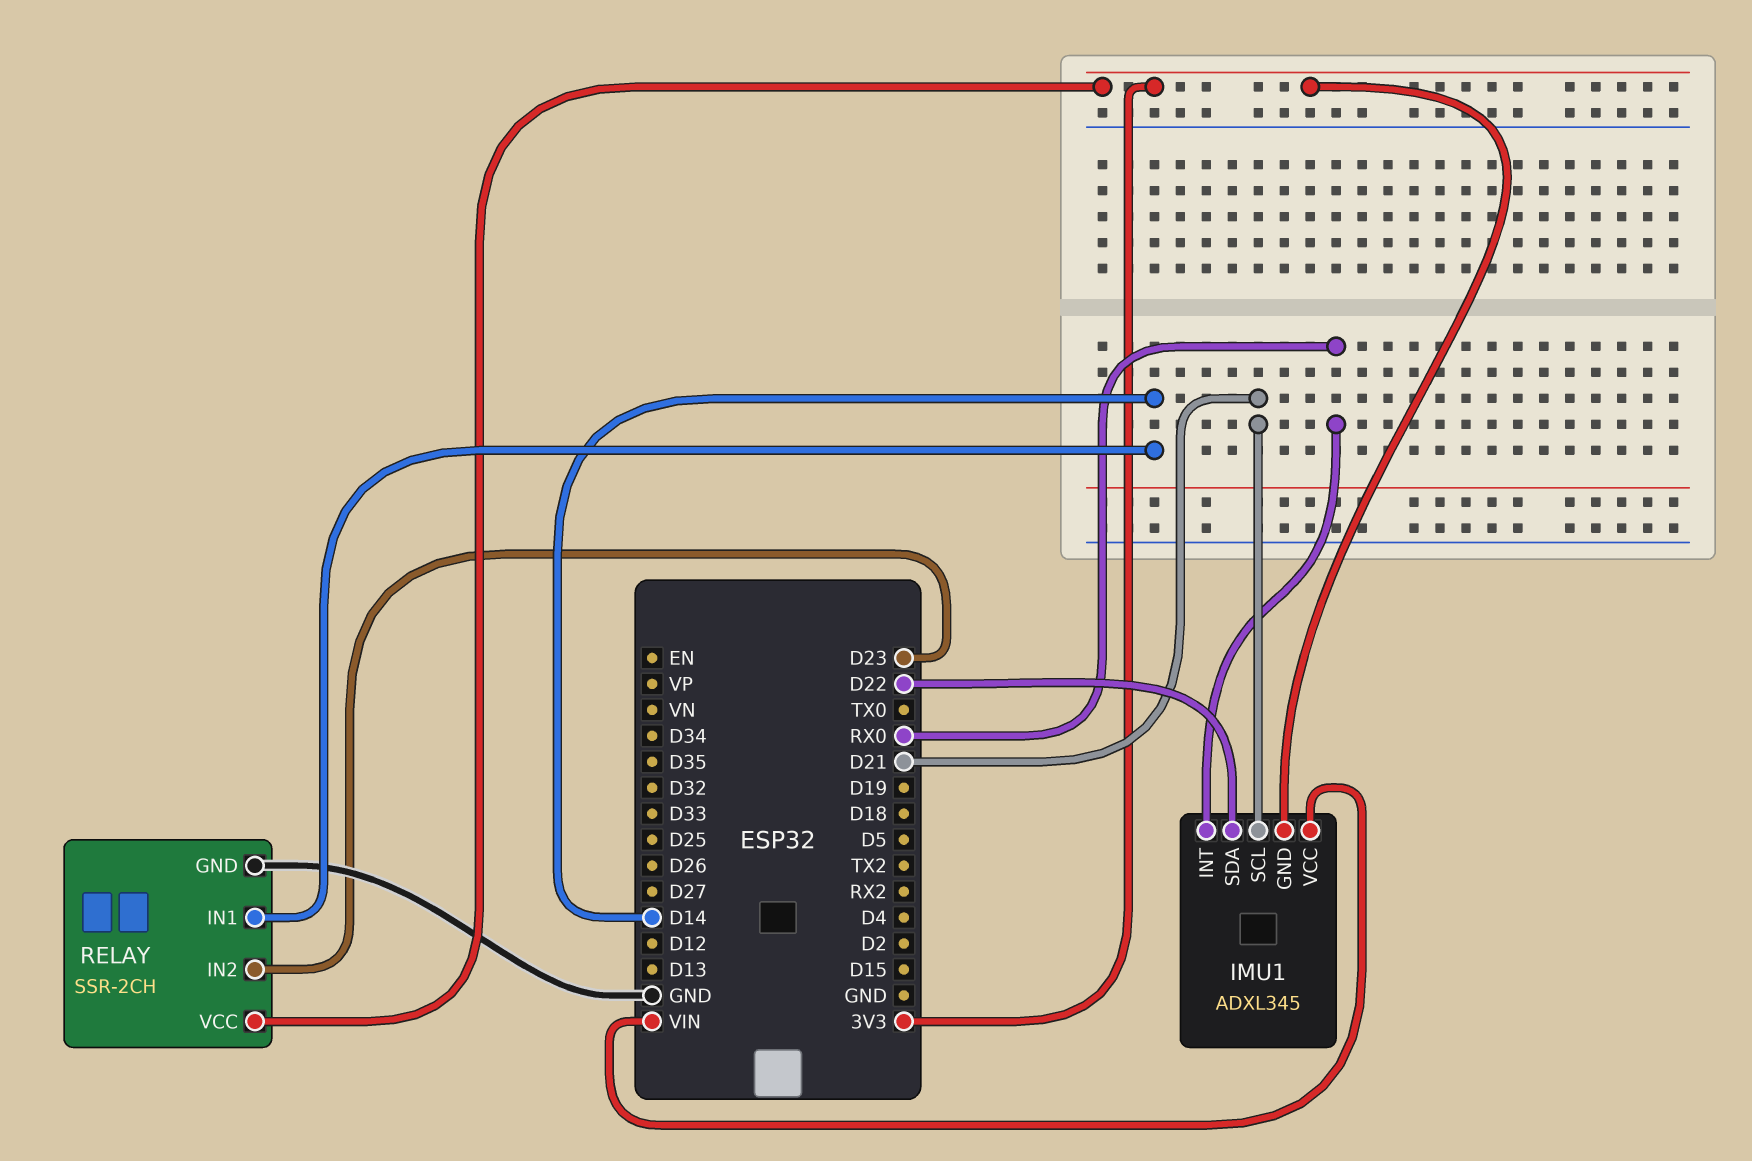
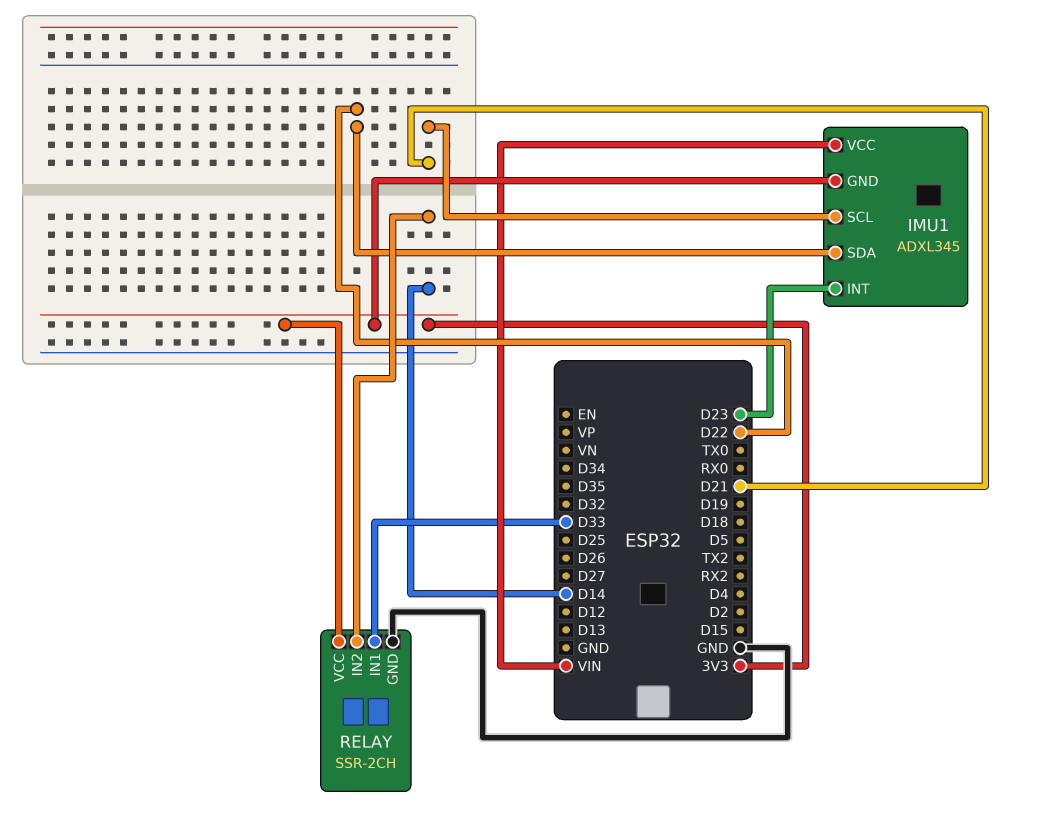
IMU1 pin INT: RX0 -> D23
RELAY pin IN1: D14 -> D33
RELAY pin IN2: D23 -> D14

